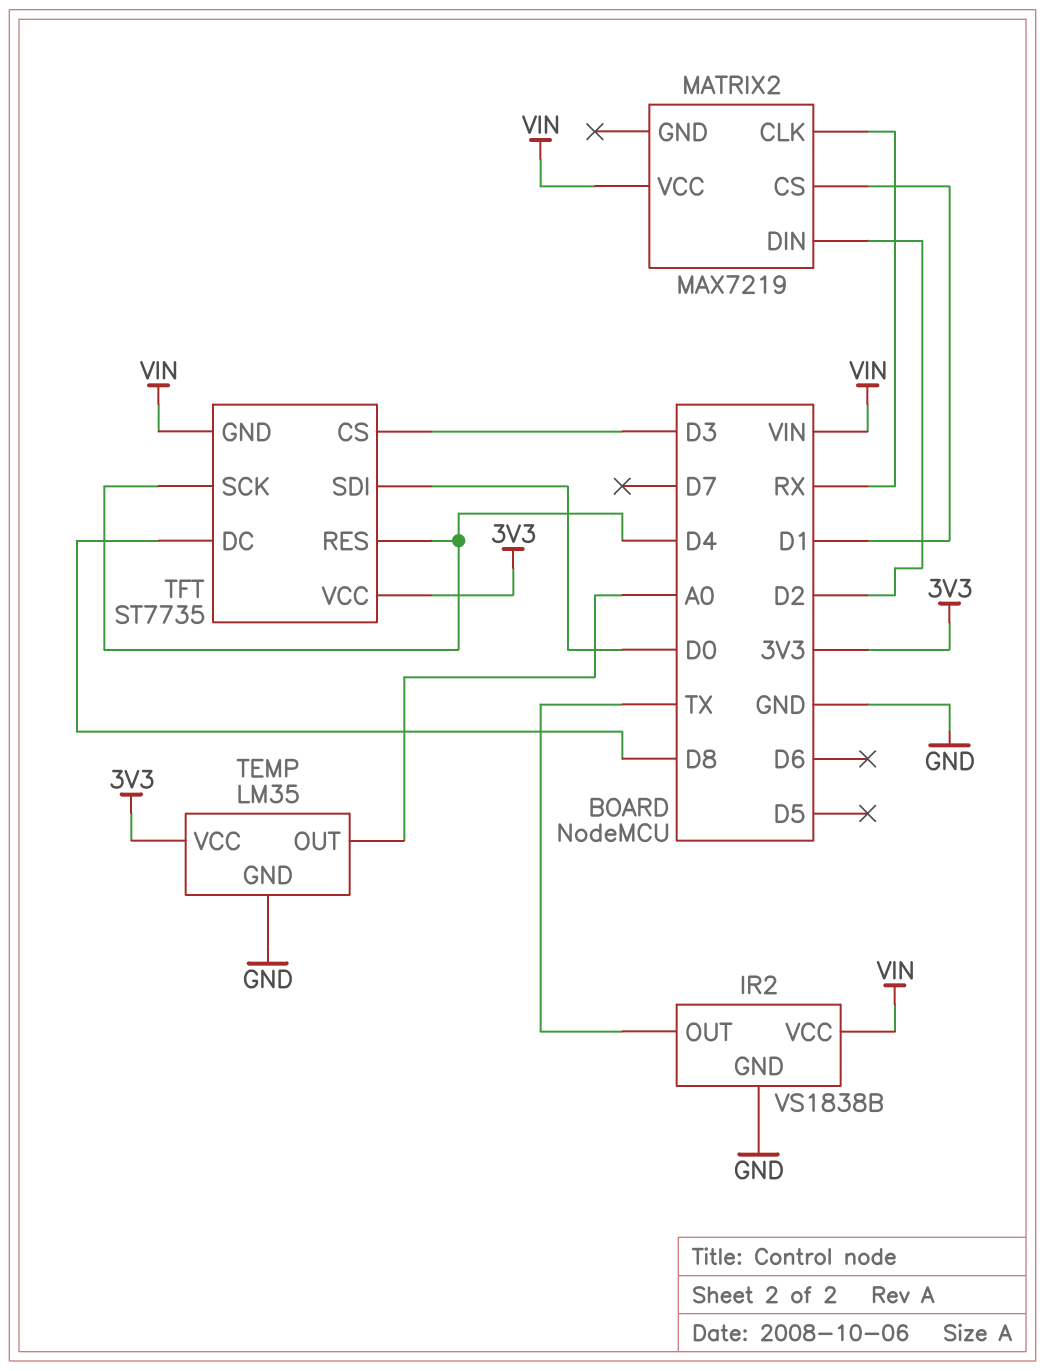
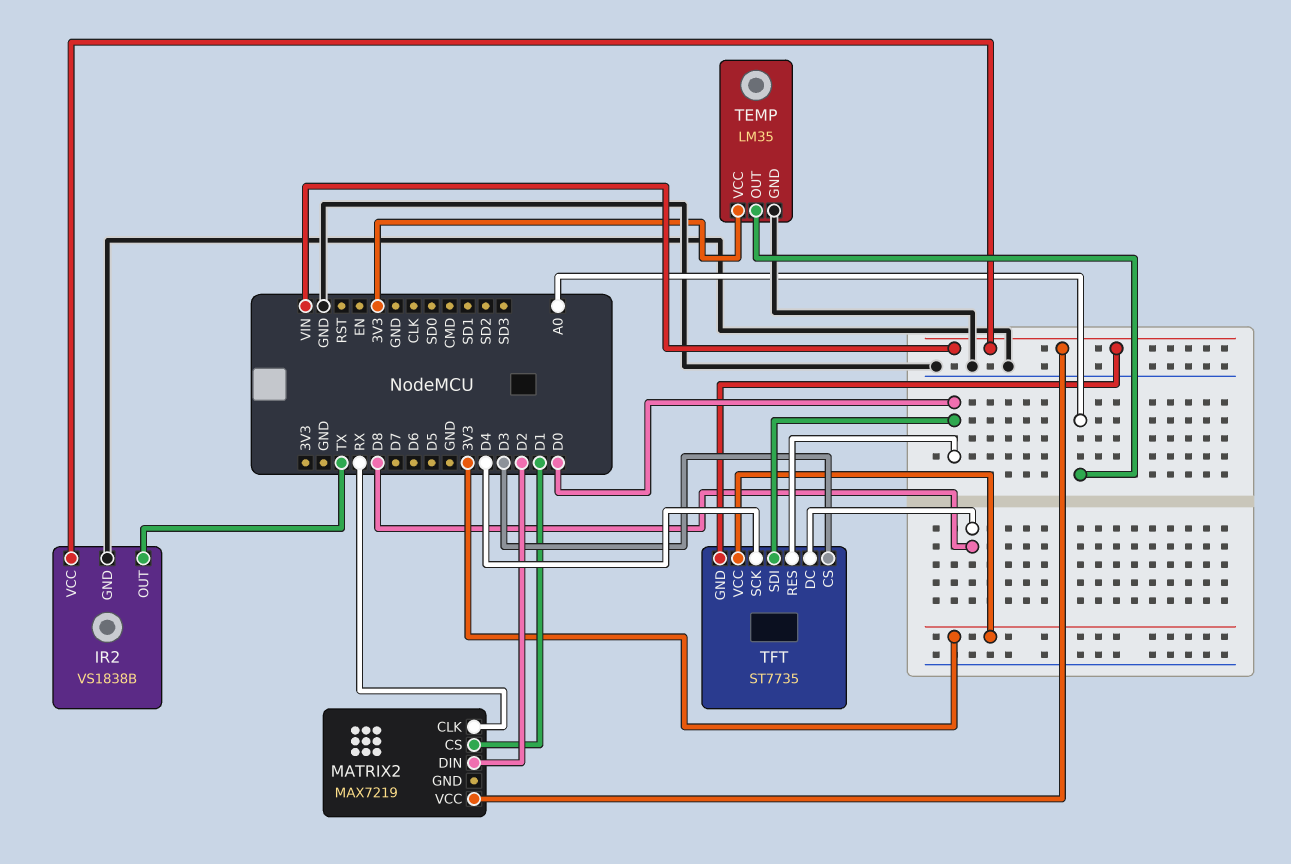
TFT pin RES: D4 -> D0

